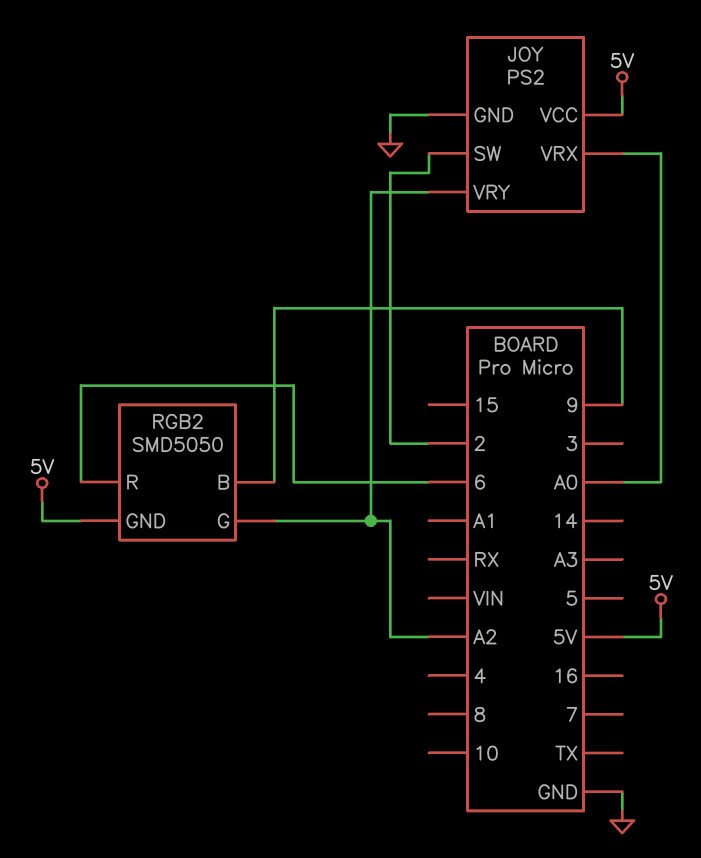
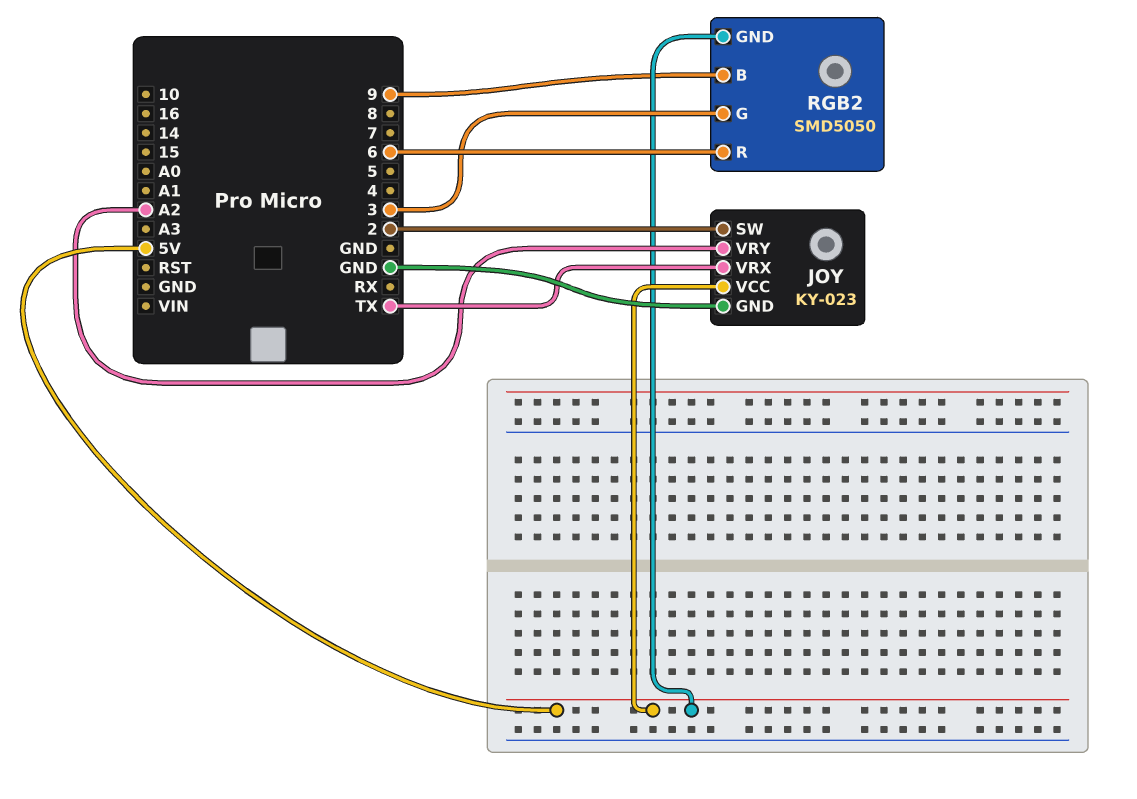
JOY: PS2 -> KY-023
JOY pin VRX: A0 -> TX
RGB2 pin G: A2 -> 3

